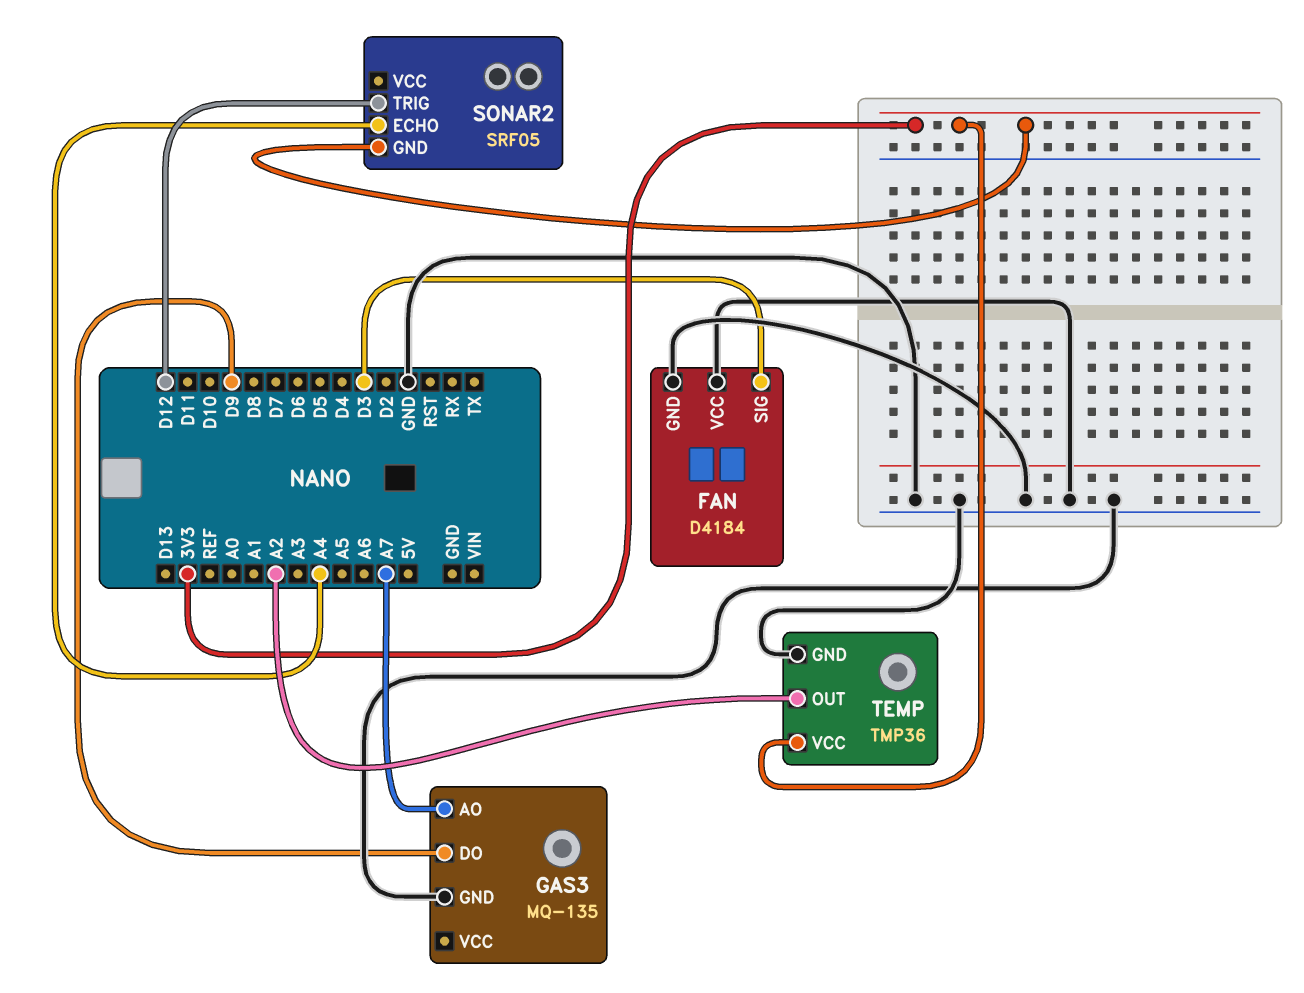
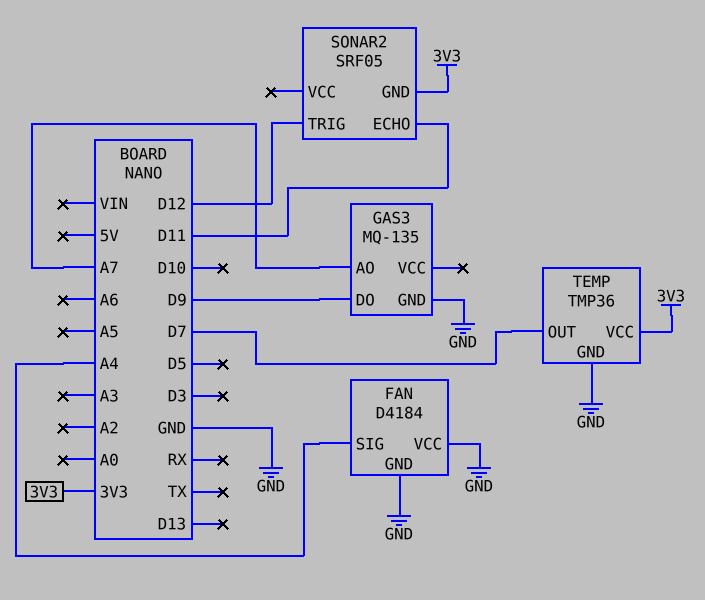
FAN pin SIG: D3 -> A4
SONAR2 pin ECHO: A4 -> D11
TEMP pin OUT: A2 -> D7

